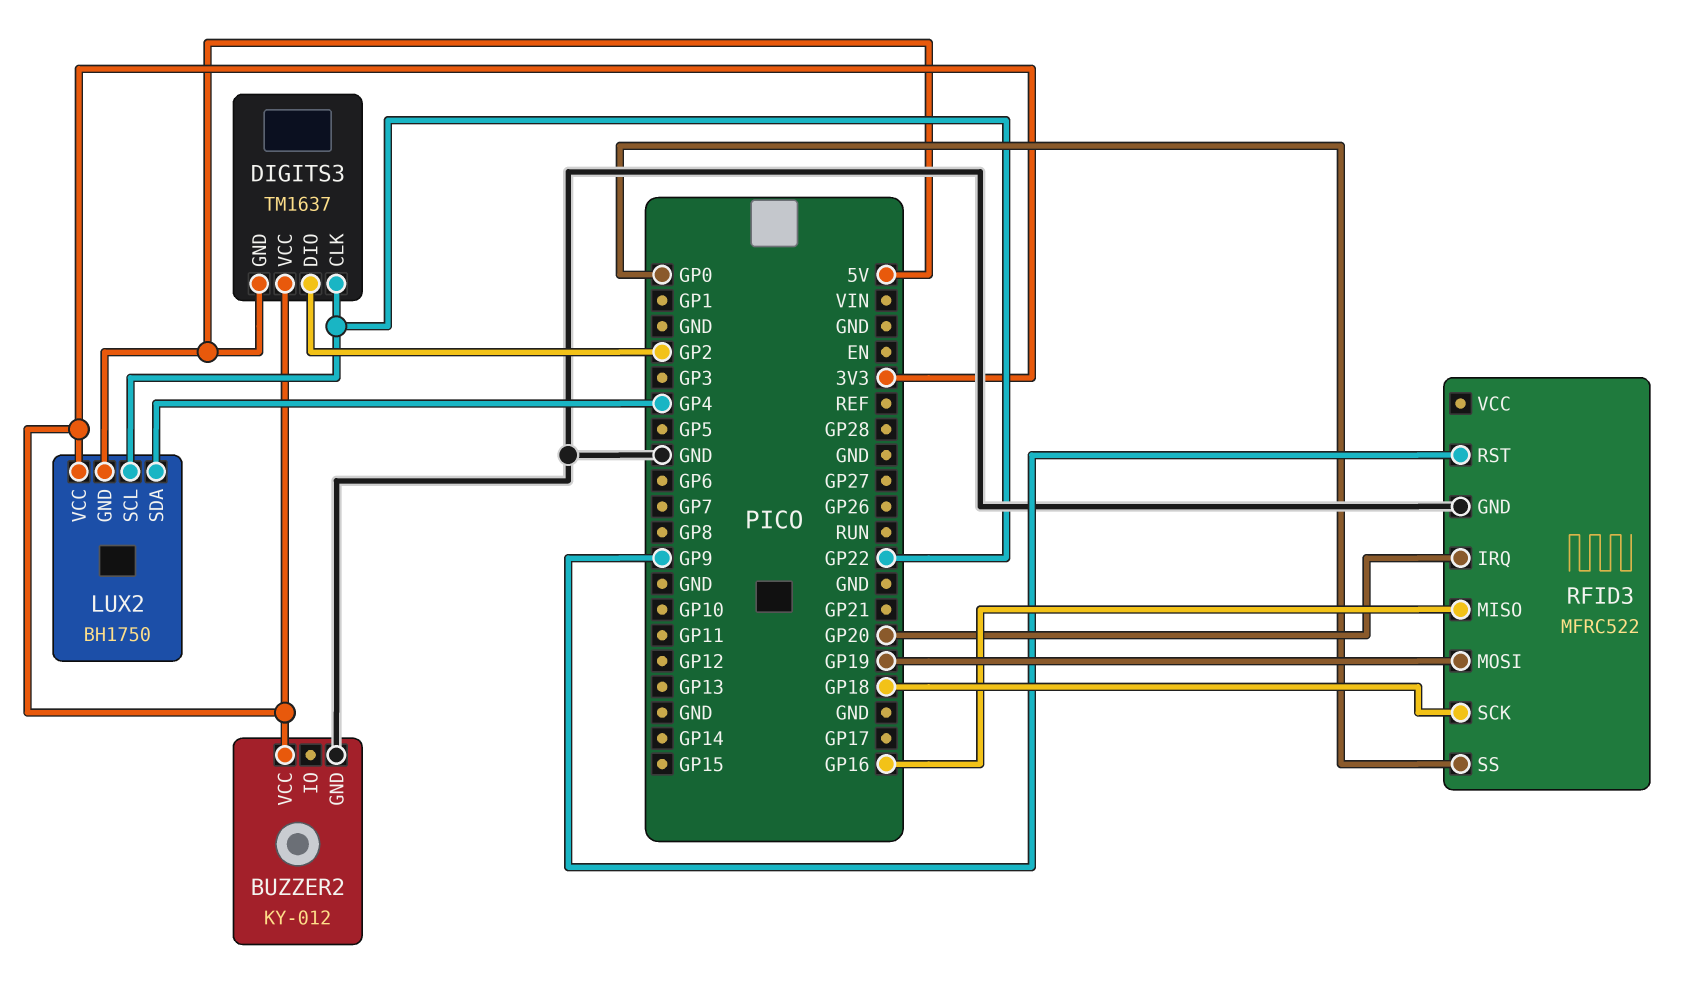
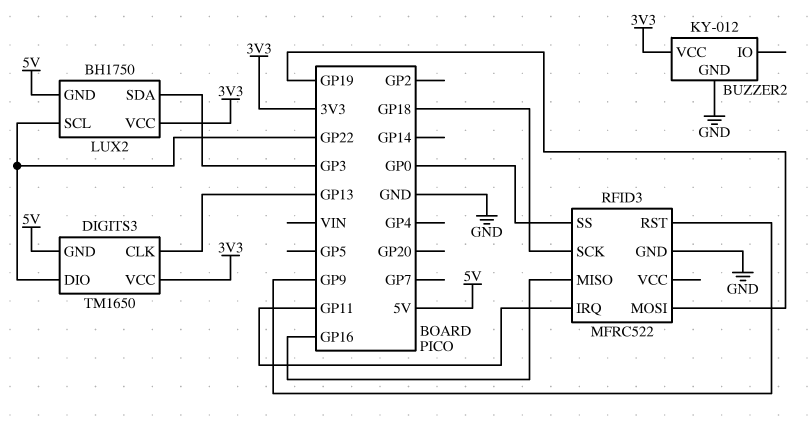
DIGITS3: TM1637 -> TM1650
DIGITS3 pin CLK: GP22 -> GP13
DIGITS3 pin DIO: GP2 -> GP22
LUX2 pin SDA: GP4 -> GP3
RFID3 pin IRQ: GP20 -> GP11

